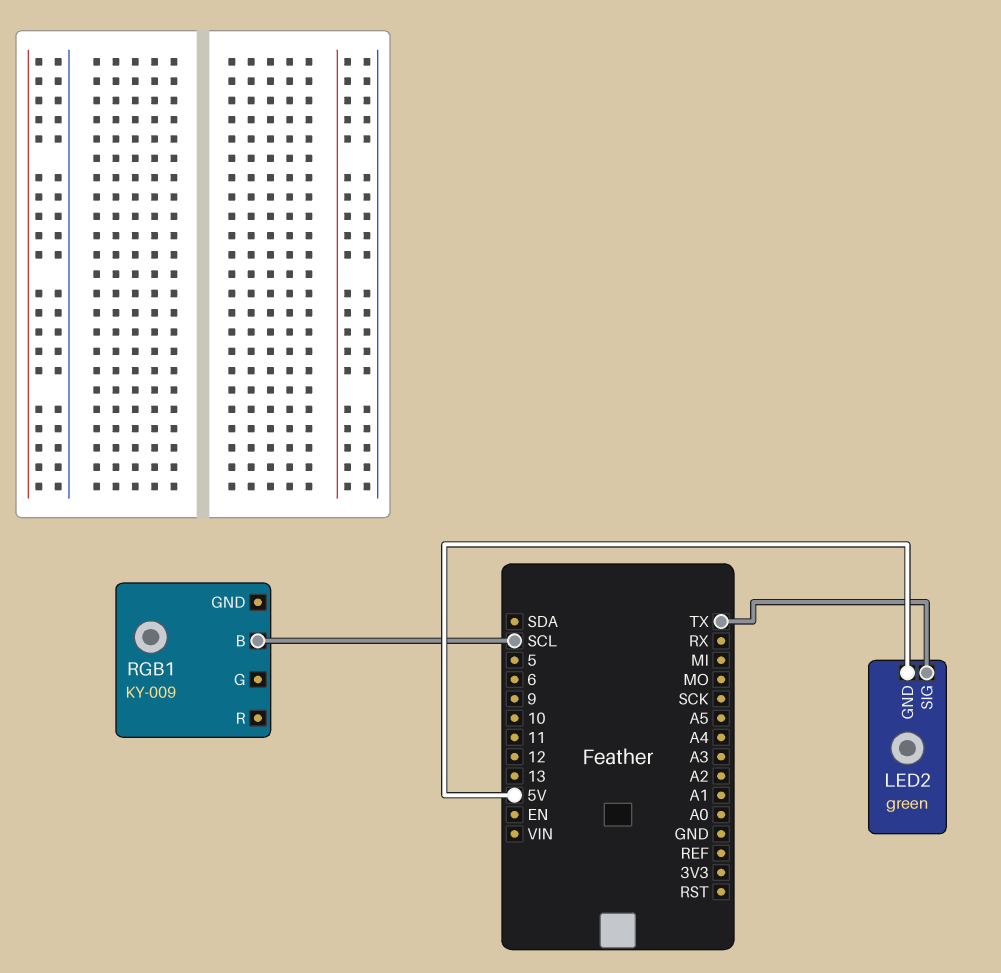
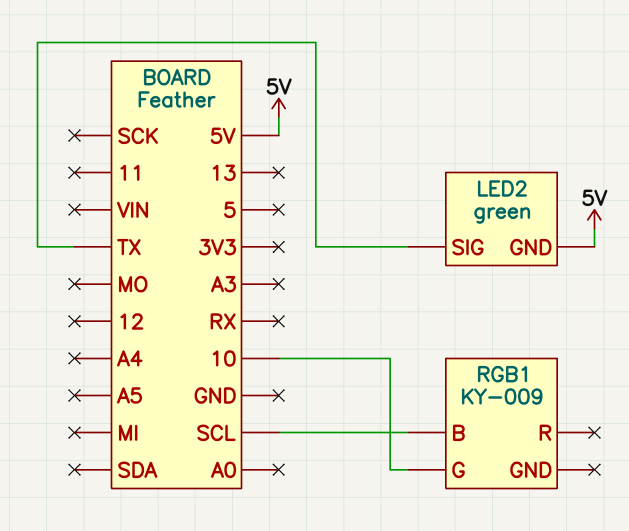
RGB1 pin G: none -> 10

